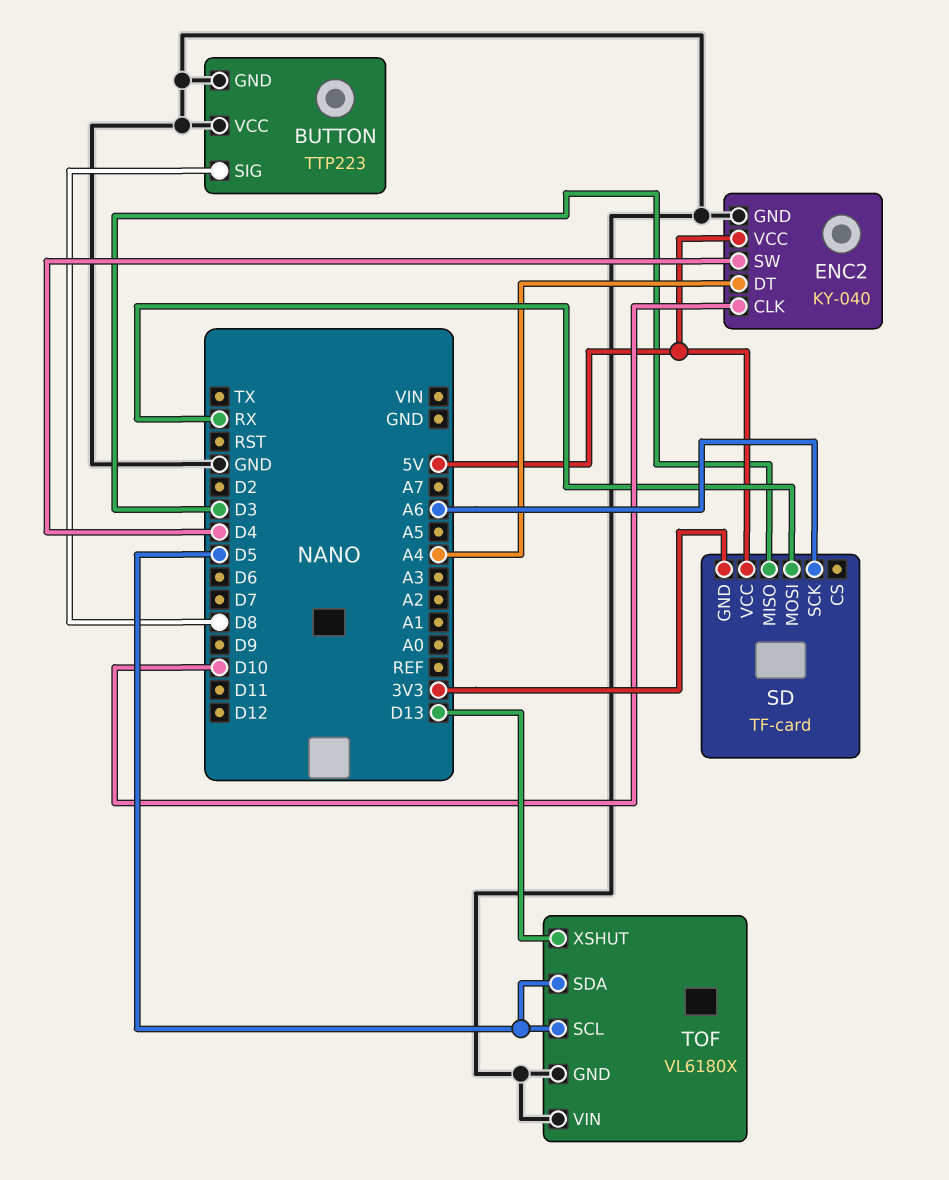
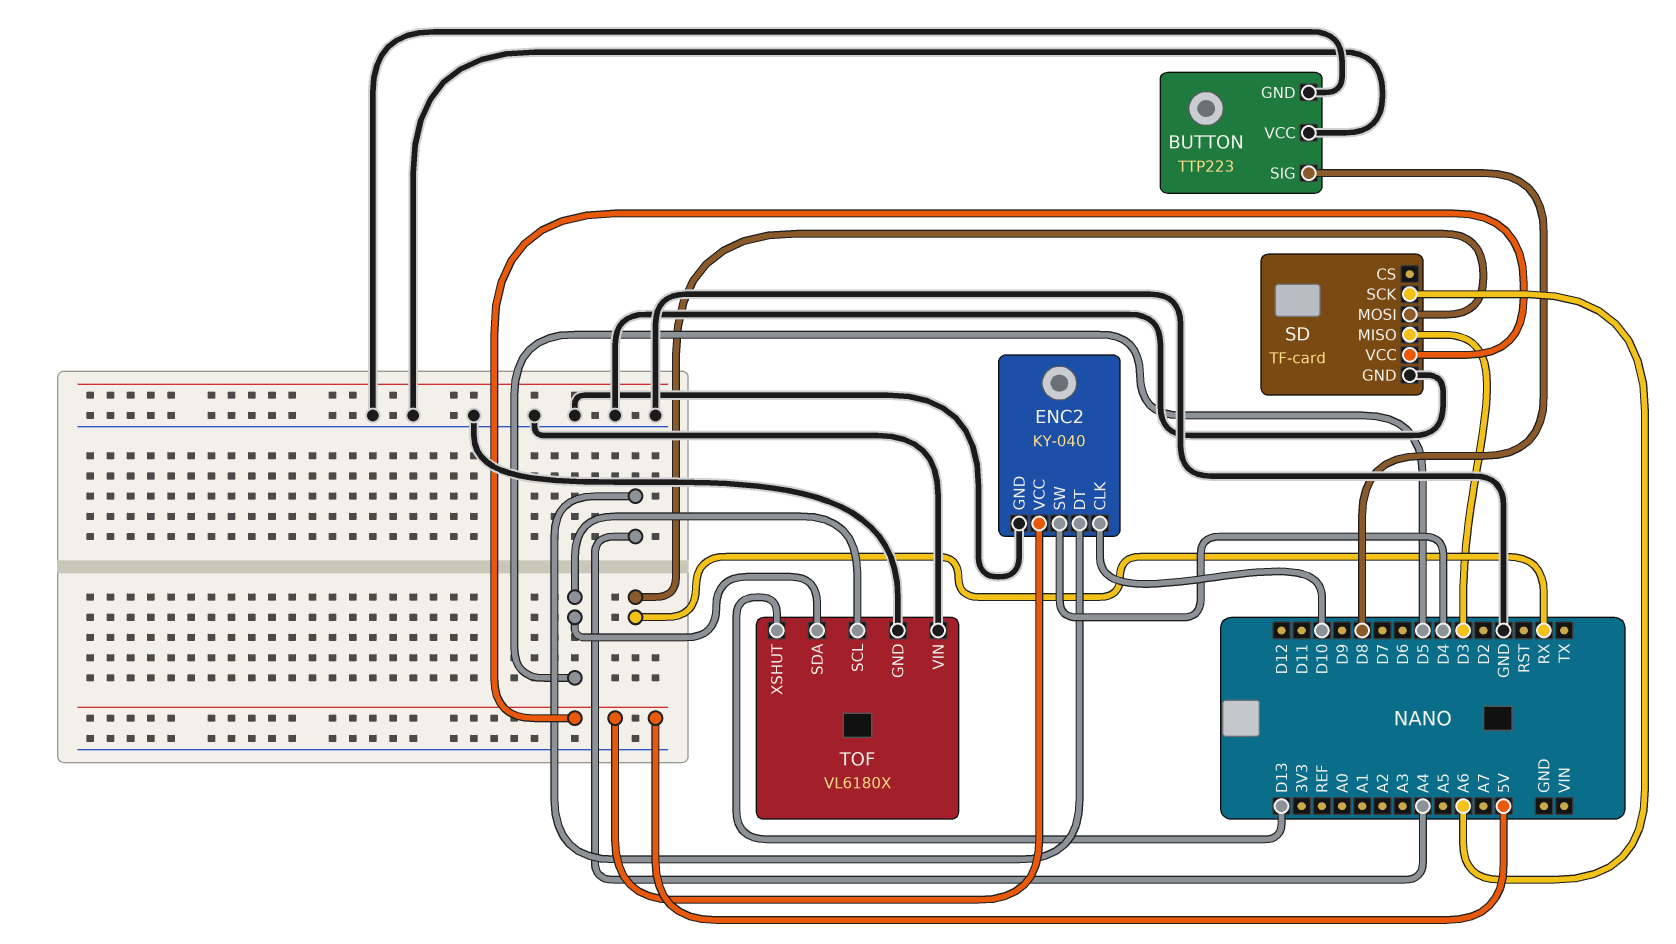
SD pin GND: 3V3 -> GND

